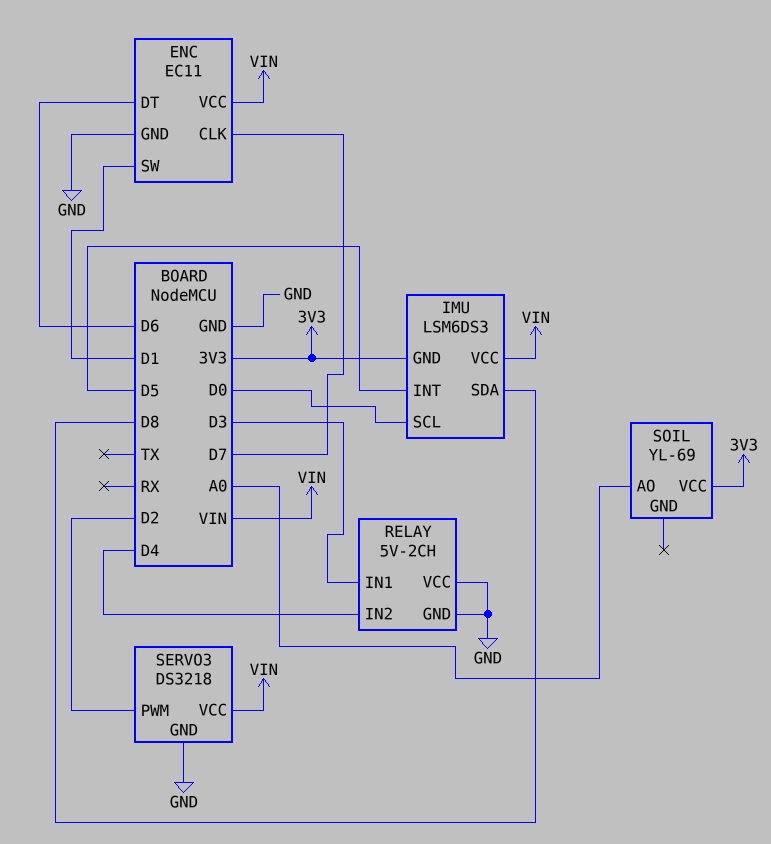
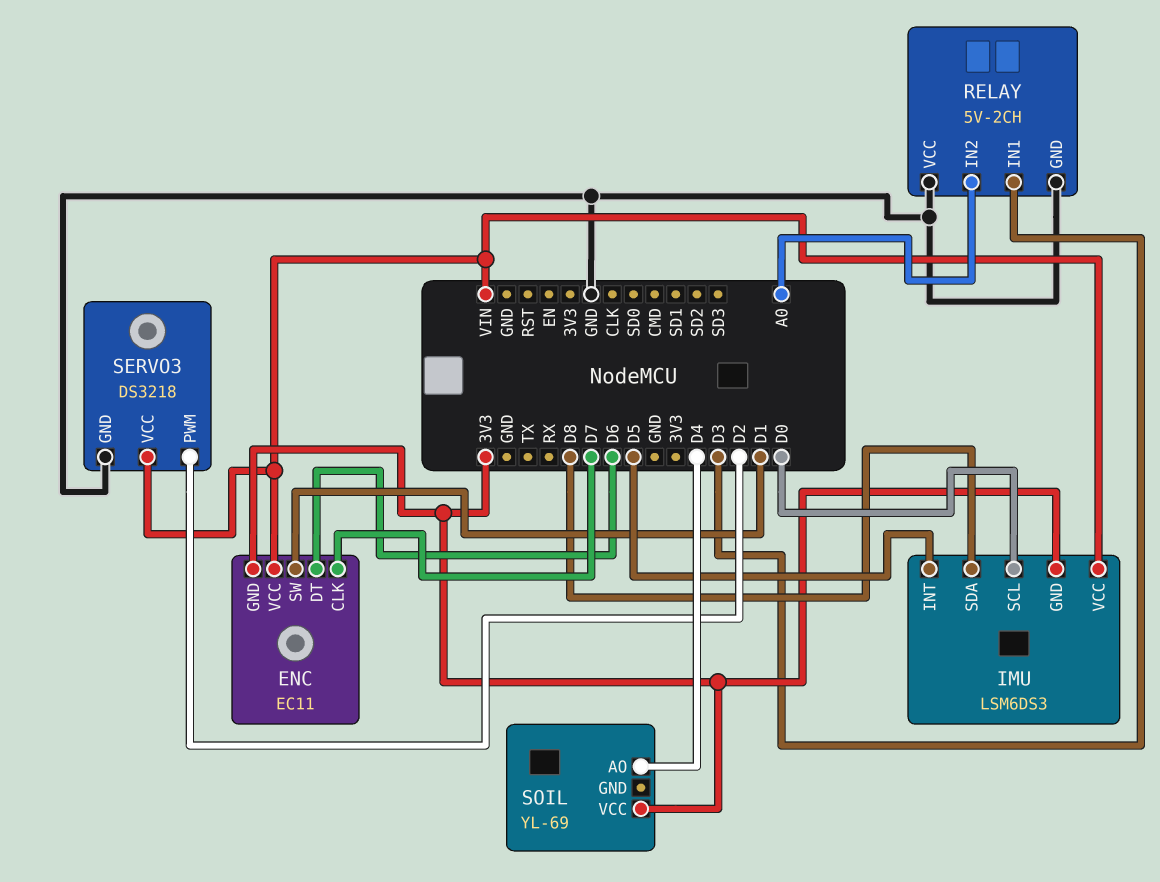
ENC pin GND: GND -> 3V3
RELAY pin IN2: D4 -> A0
SOIL pin AO: A0 -> D4

